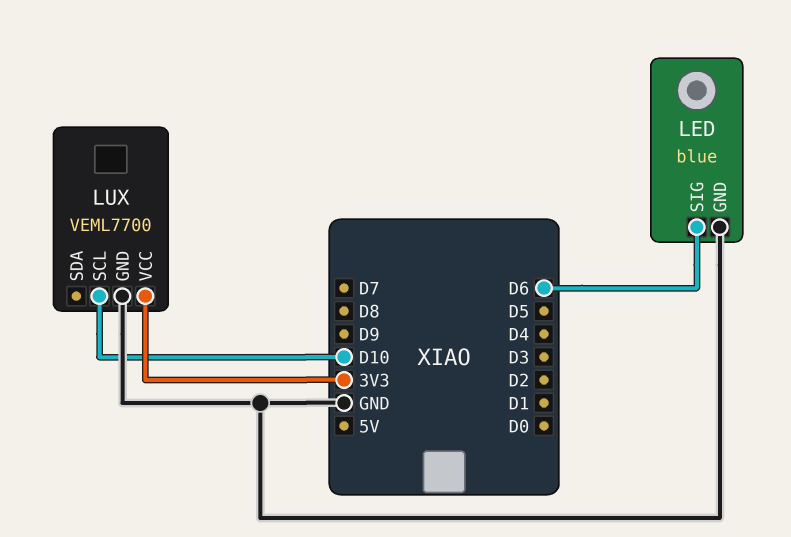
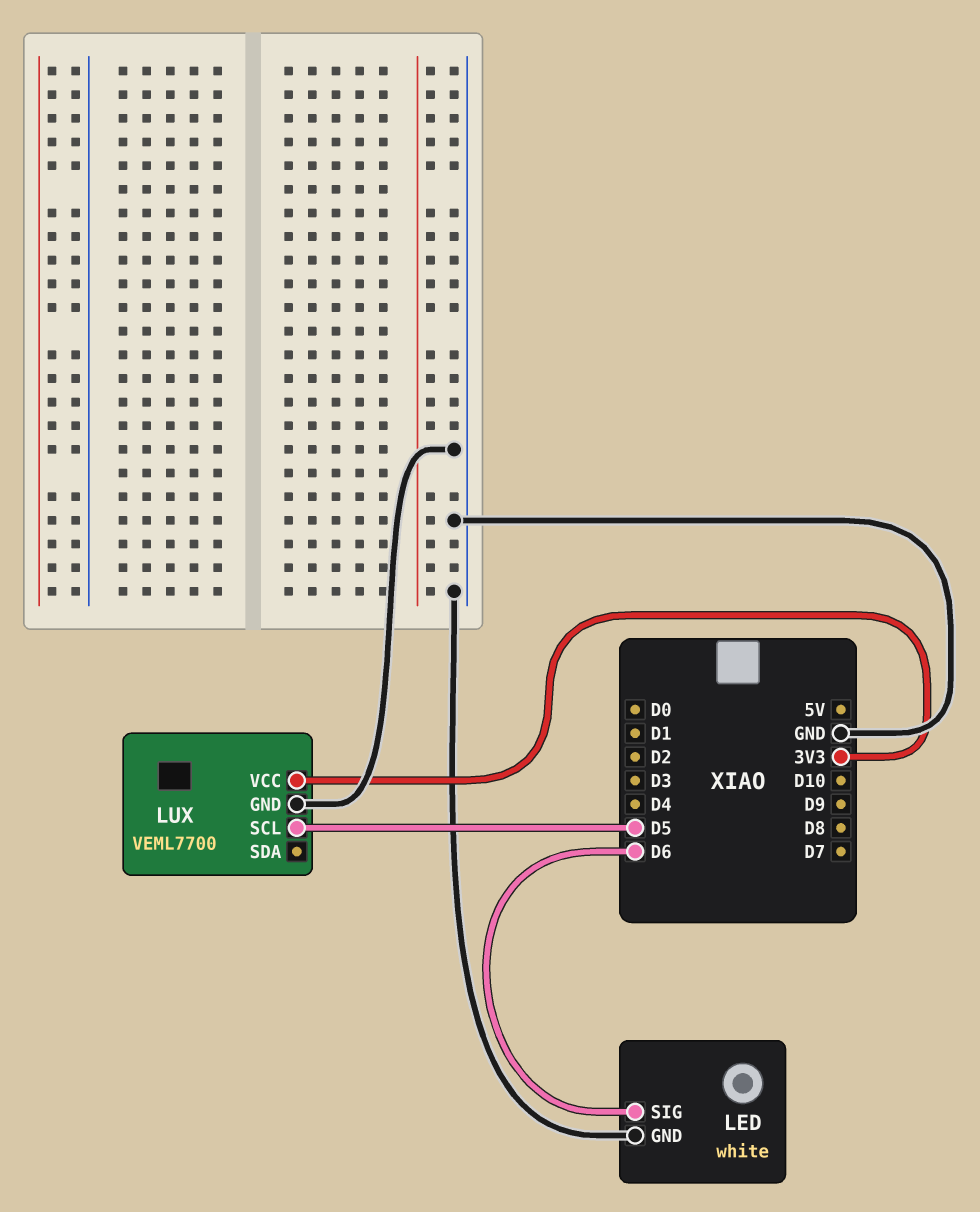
LED: blue -> white
LUX pin SCL: D10 -> D5

